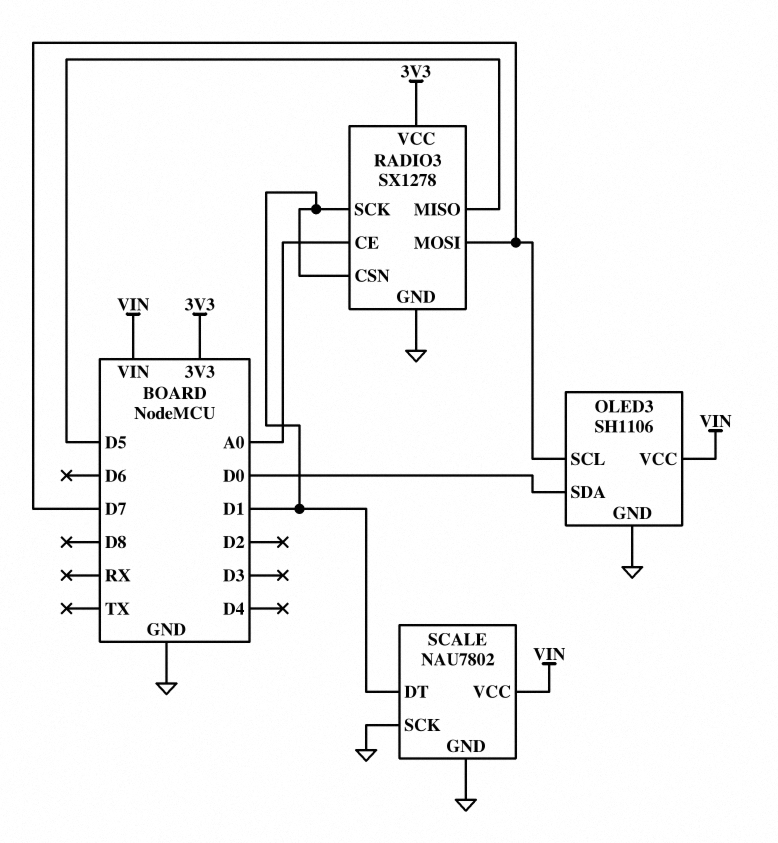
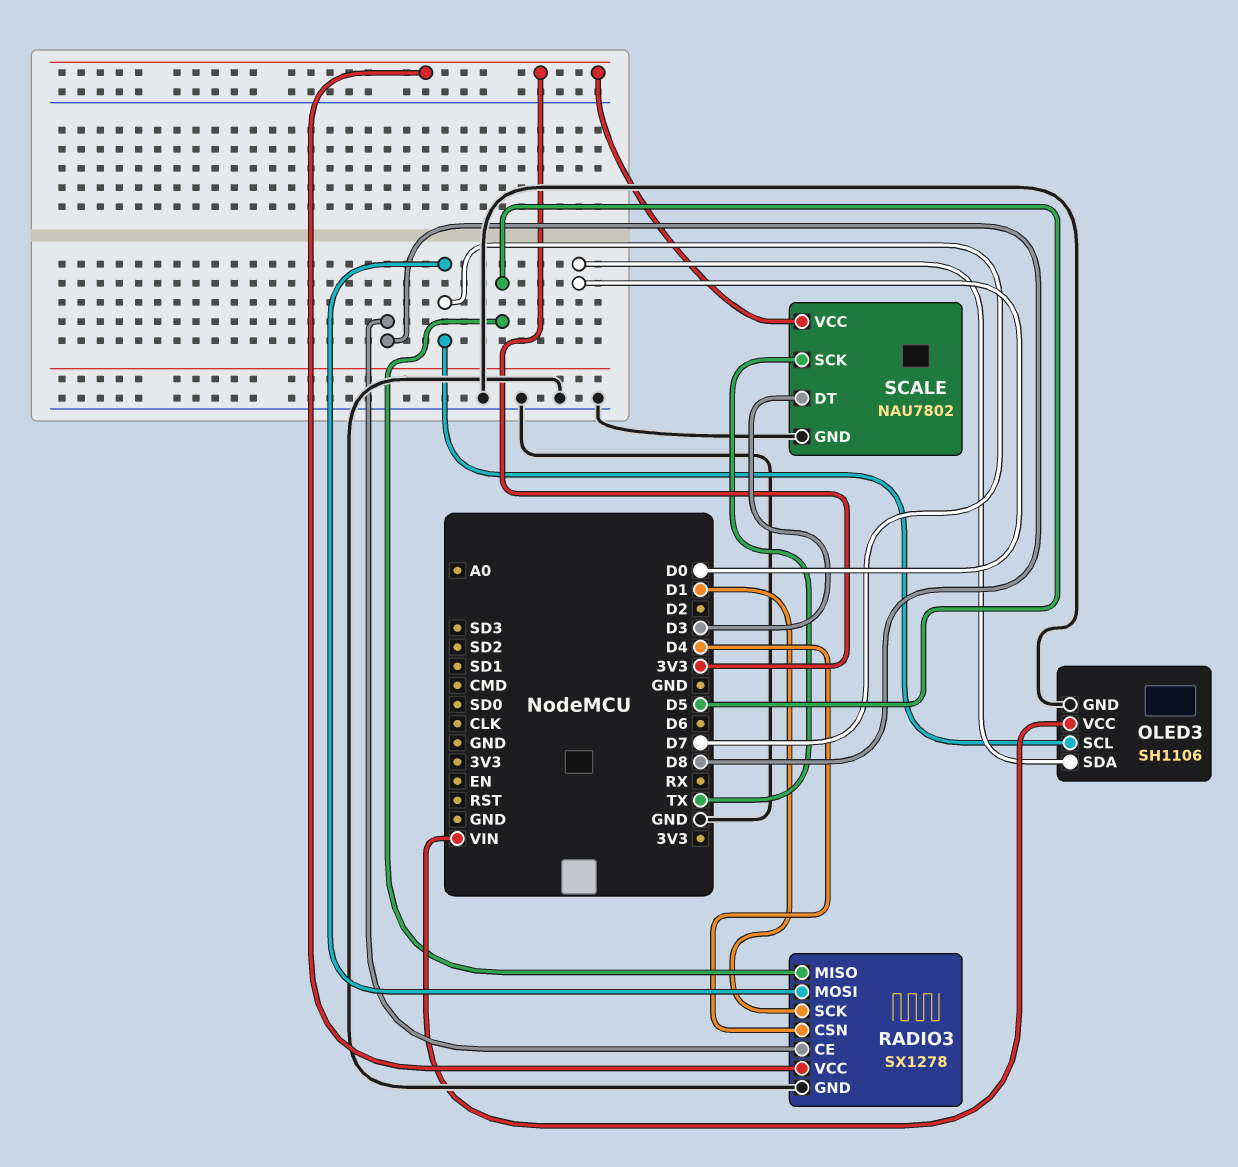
RADIO3 pin CE: A0 -> D8
RADIO3 pin CSN: D1 -> D4
SCALE pin DT: D1 -> D3
SCALE pin SCK: GND -> TX
SCALE pin VCC: VIN -> 3V3

